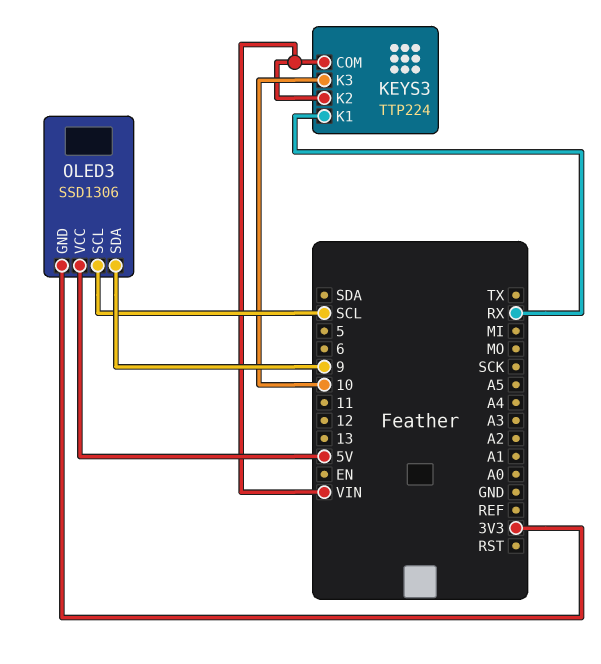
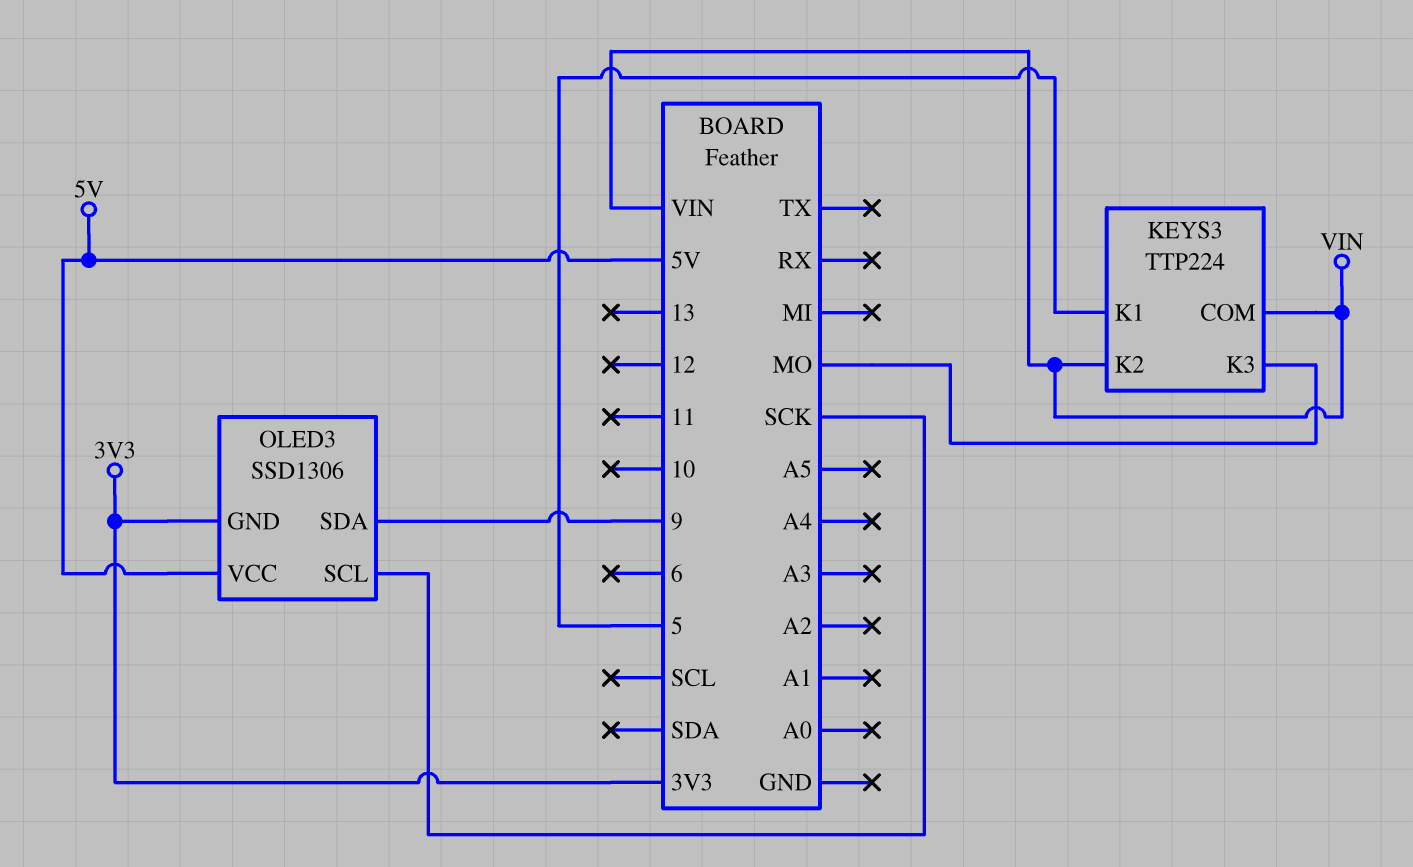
KEYS3 pin K1: RX -> 5
KEYS3 pin K3: 10 -> MO
OLED3 pin SCL: SCL -> SCK

